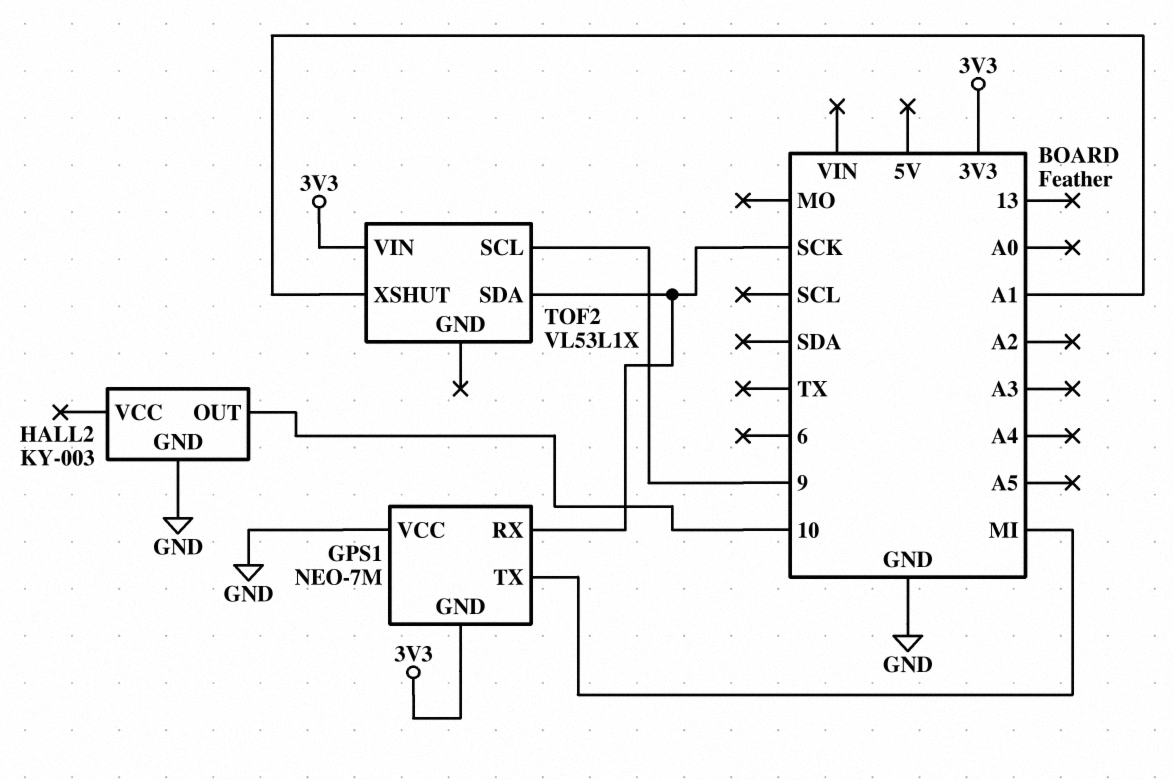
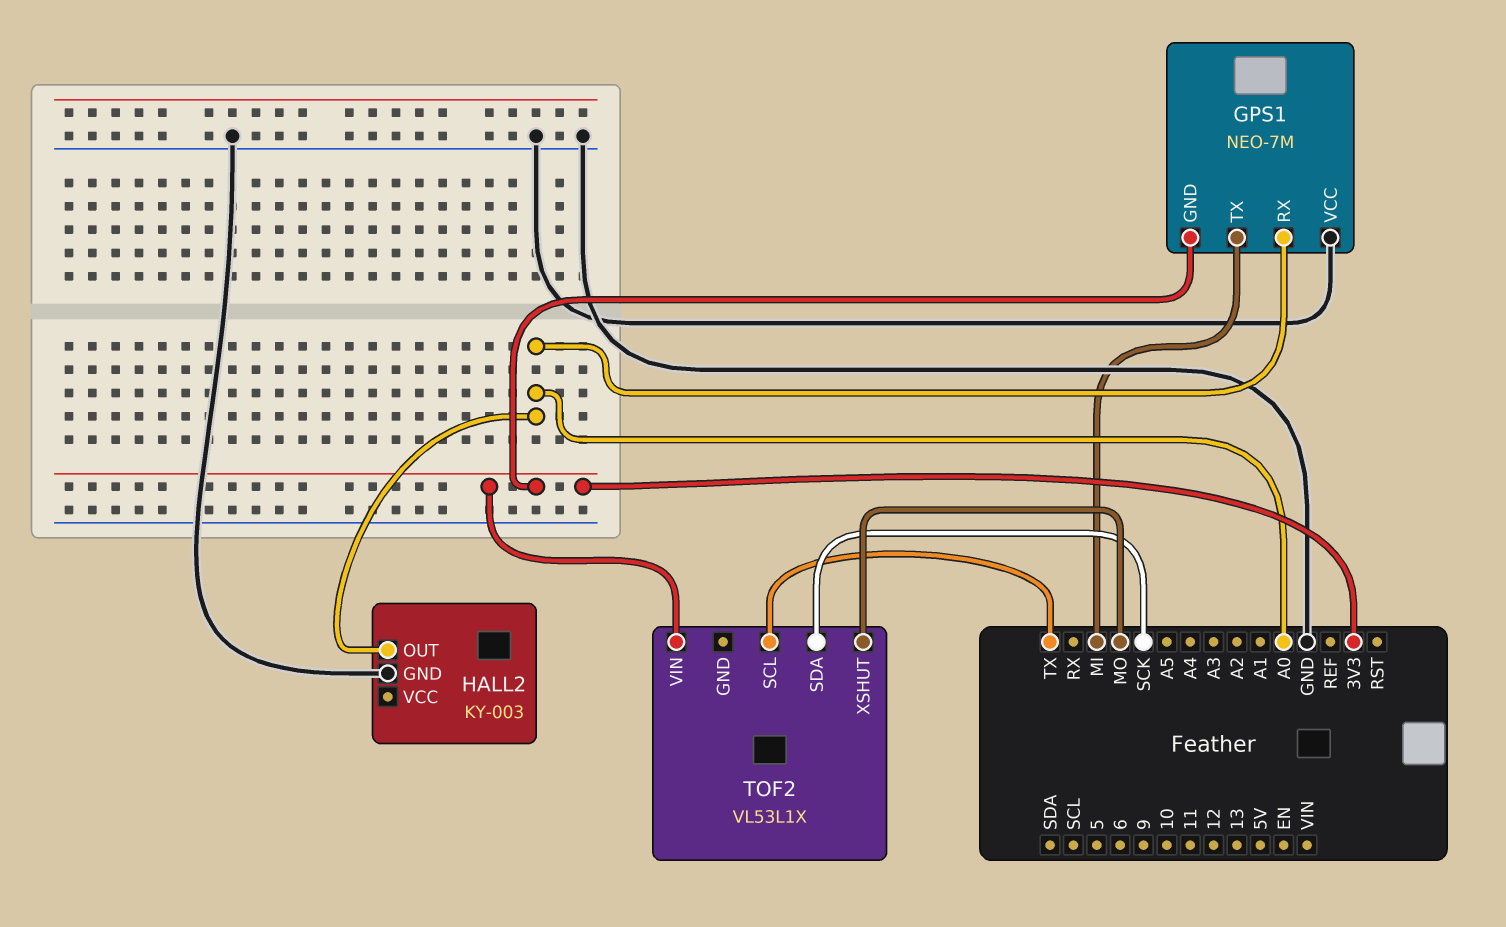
GPS1 pin RX: SCK -> A0
HALL2 pin OUT: 10 -> A0
TOF2 pin SCL: 9 -> TX
TOF2 pin XSHUT: A1 -> MO

